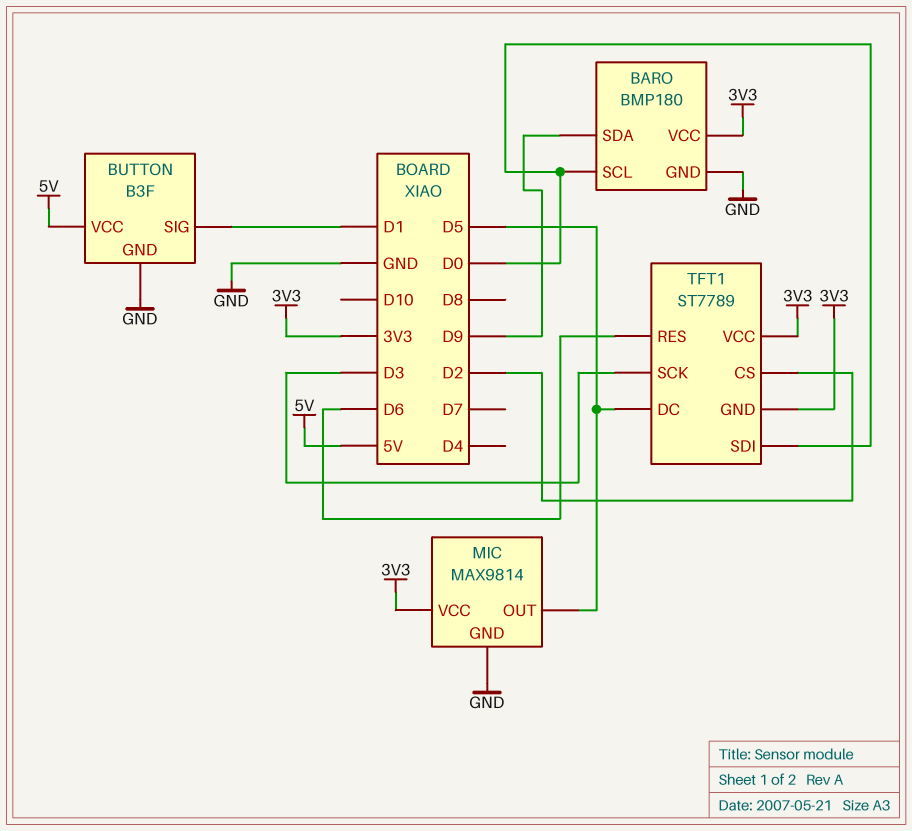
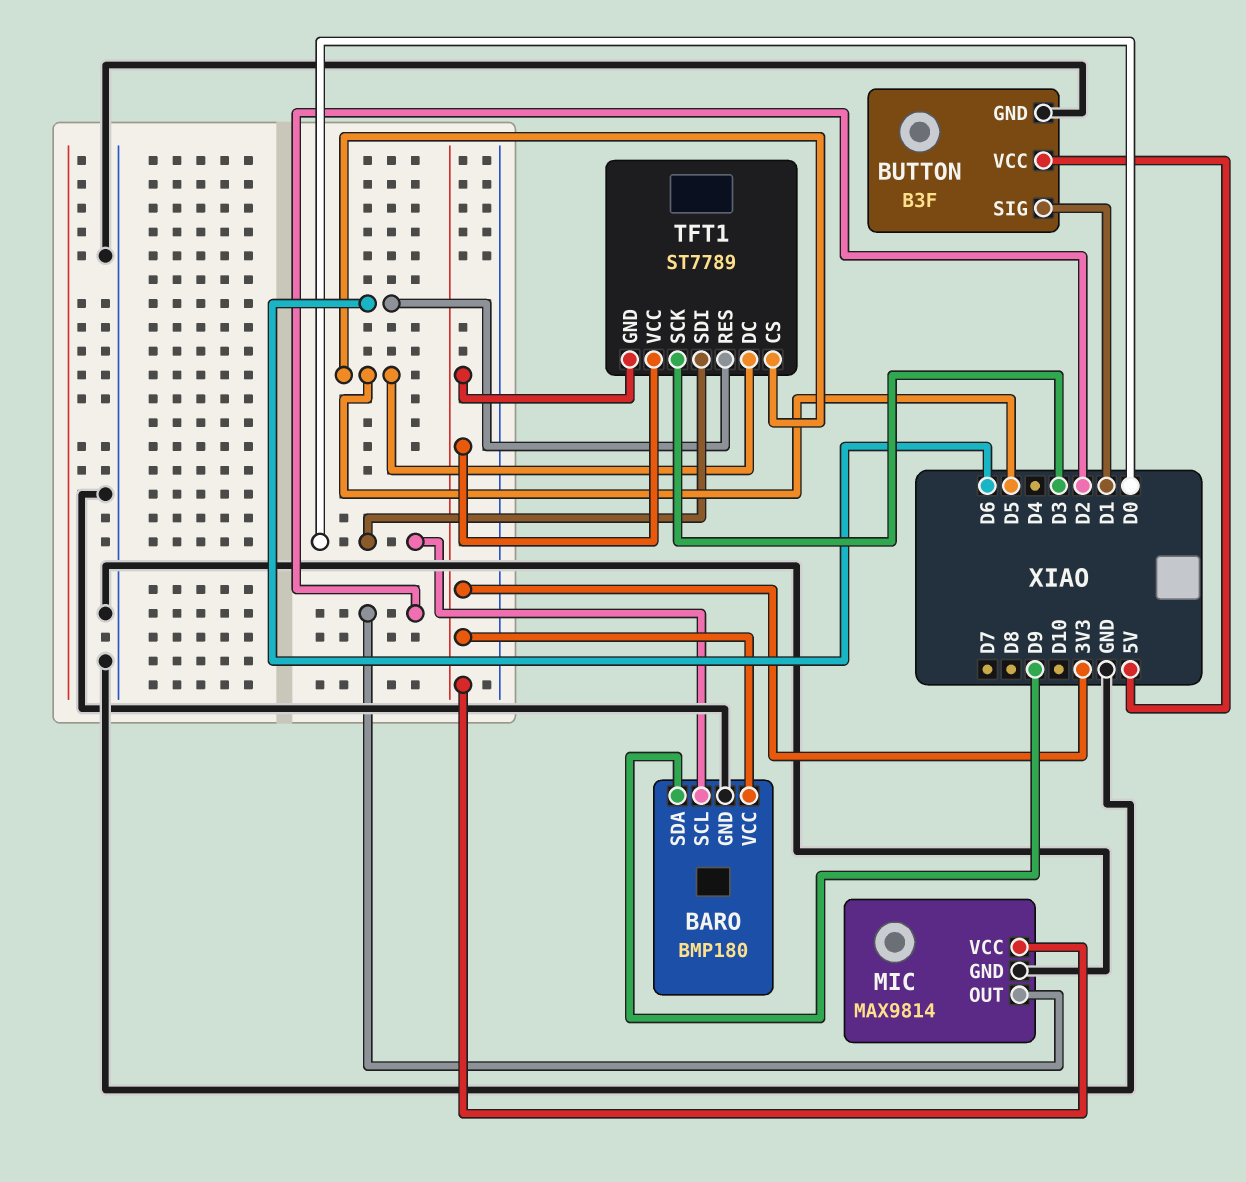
MIC pin OUT: D5 -> D2
TFT1 pin CS: D2 -> D5

